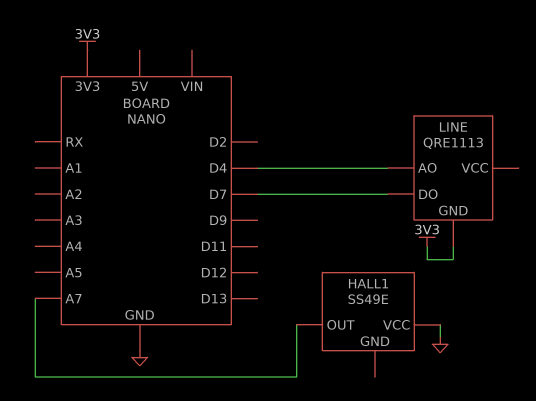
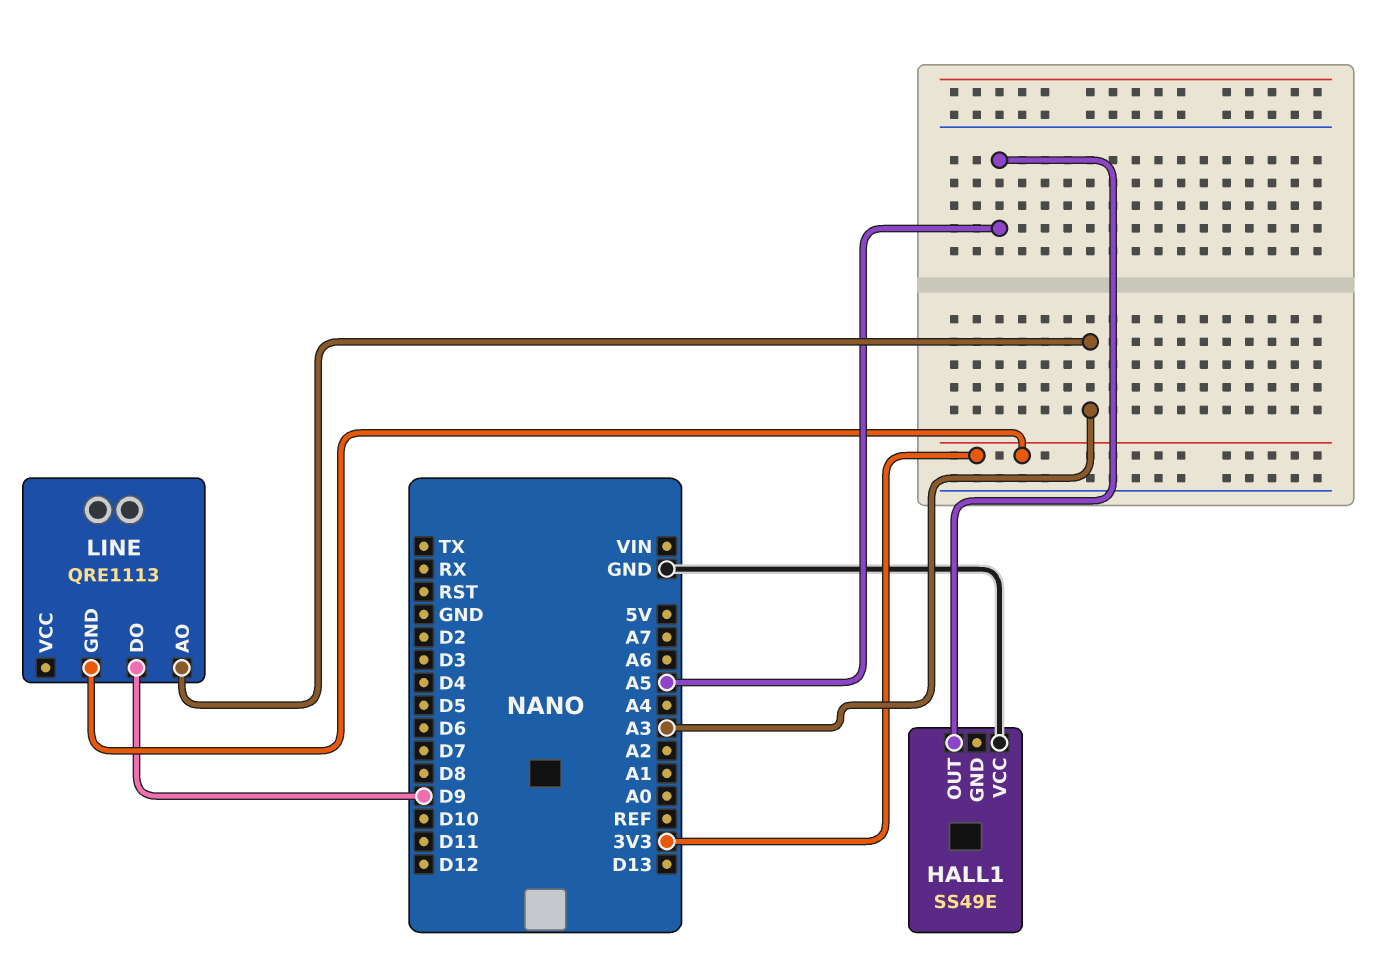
HALL1 pin OUT: A7 -> A5
LINE pin AO: D4 -> A3
LINE pin DO: D7 -> D9

